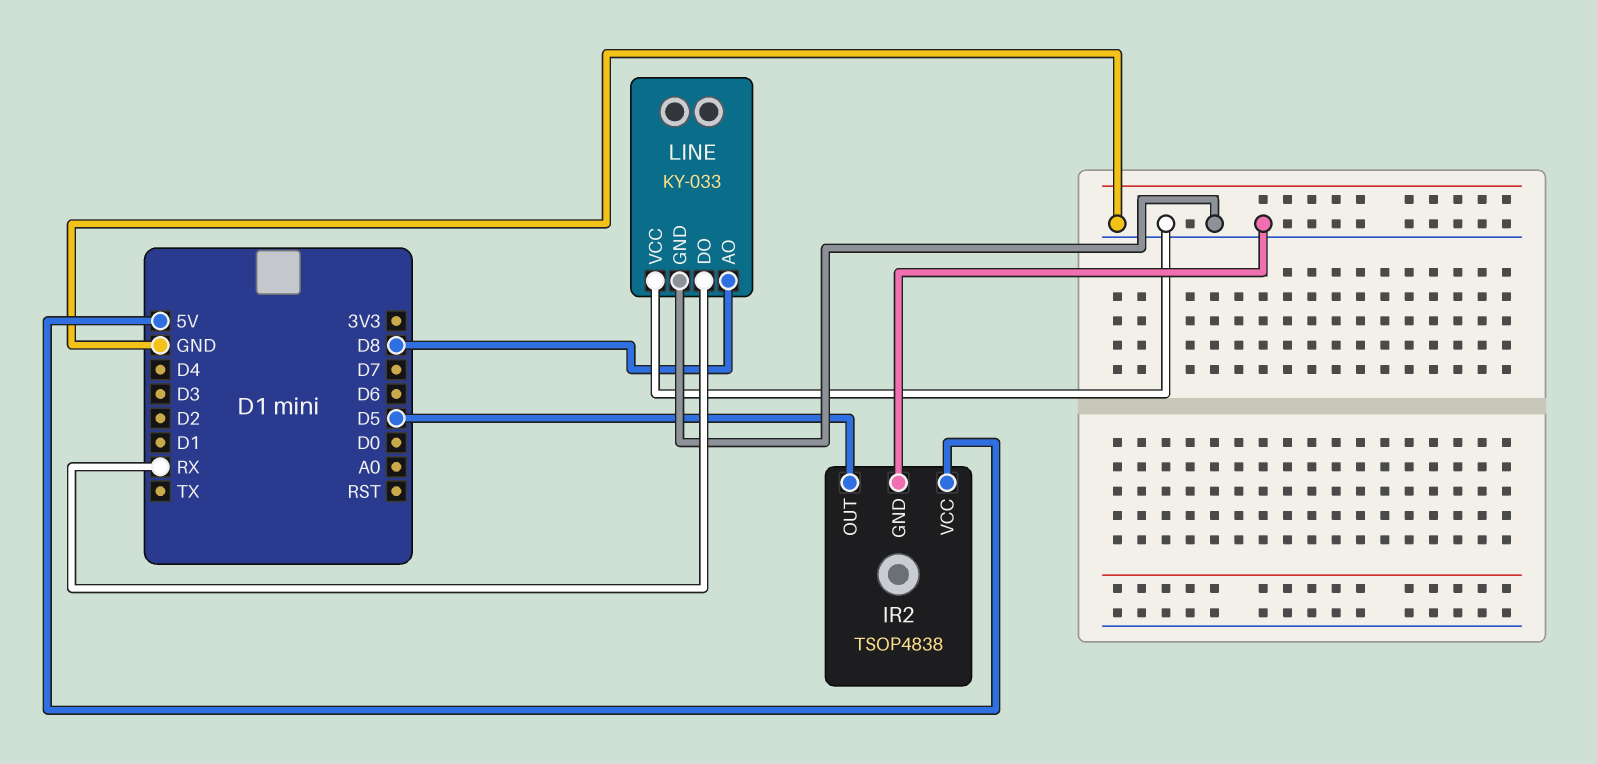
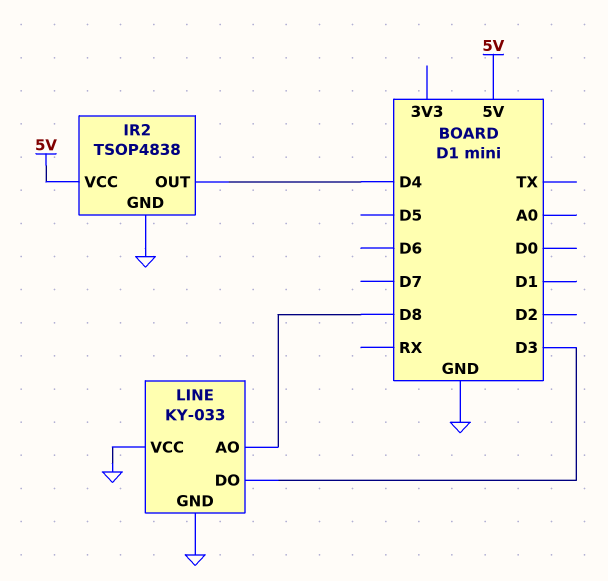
IR2 pin OUT: D5 -> D4
LINE pin DO: RX -> D3

